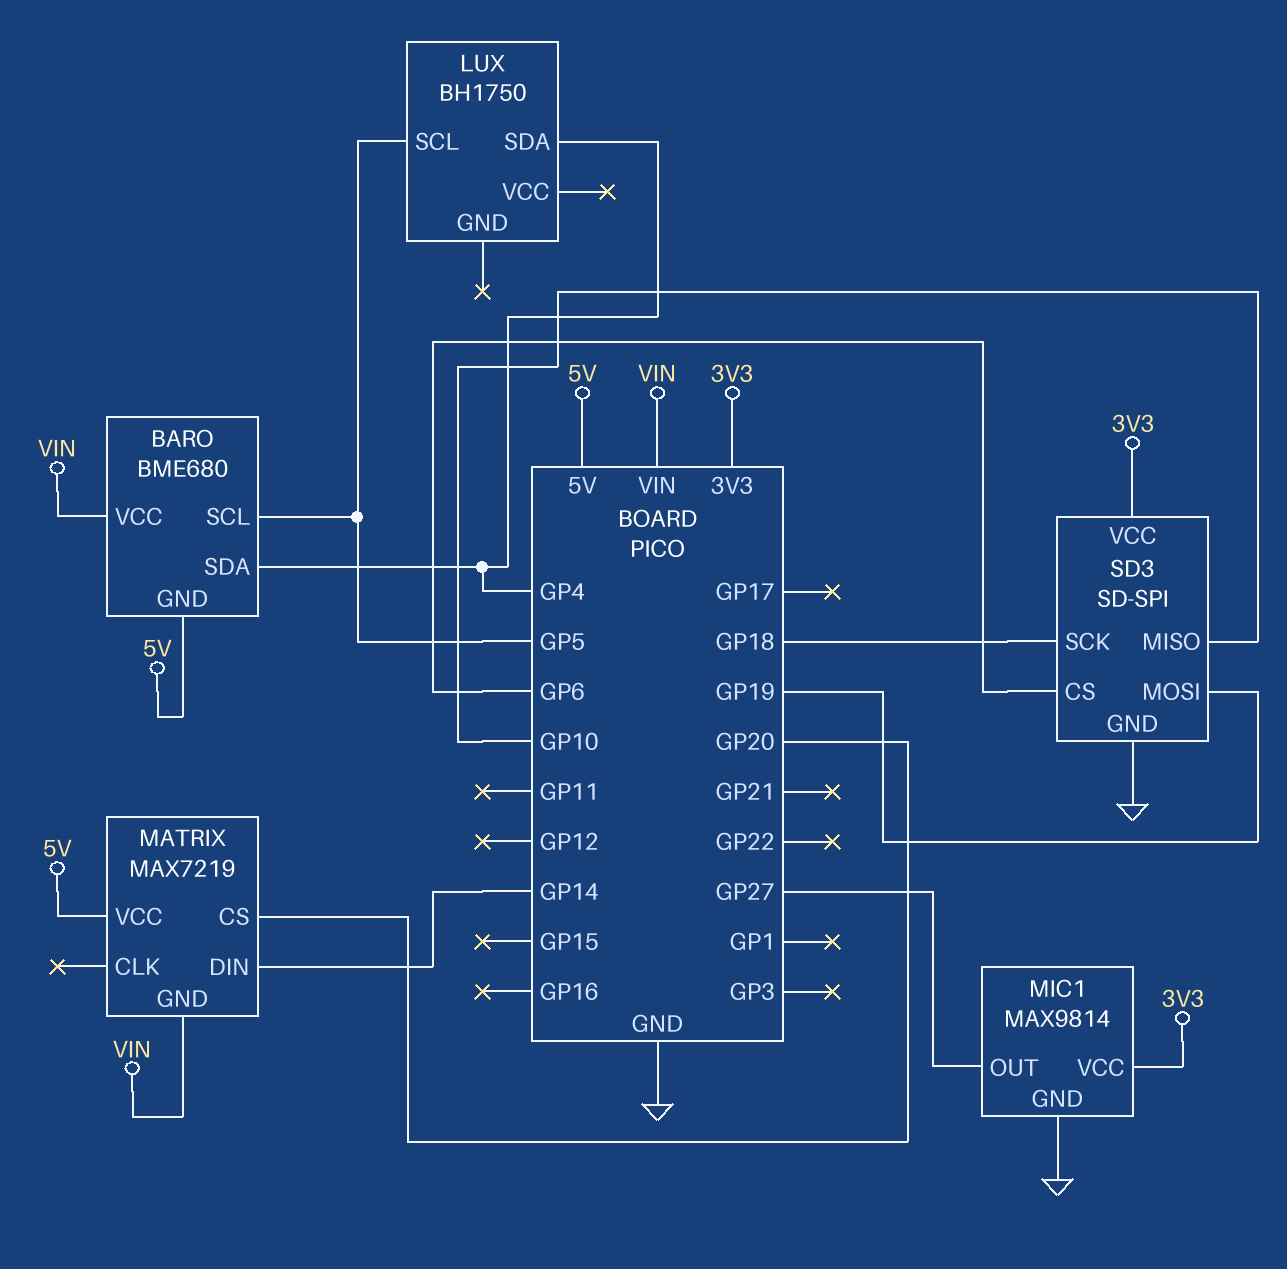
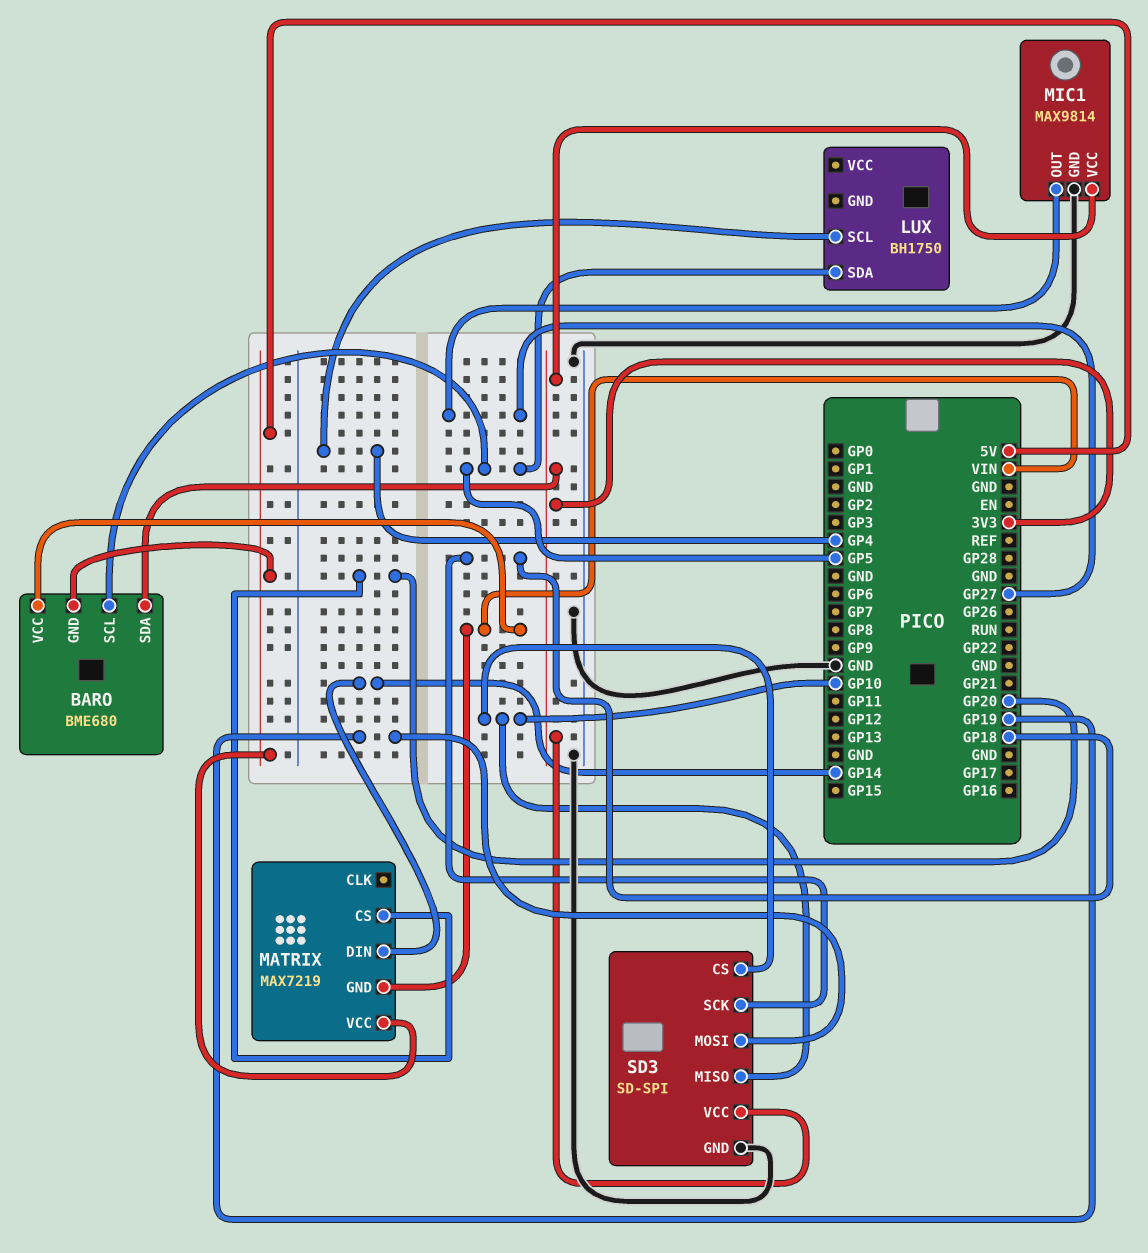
BARO pin SDA: GP4 -> 3V3
LUX pin SCL: GP5 -> GP4
LUX pin SDA: GP4 -> GP5
SD3 pin CS: GP6 -> GP10

